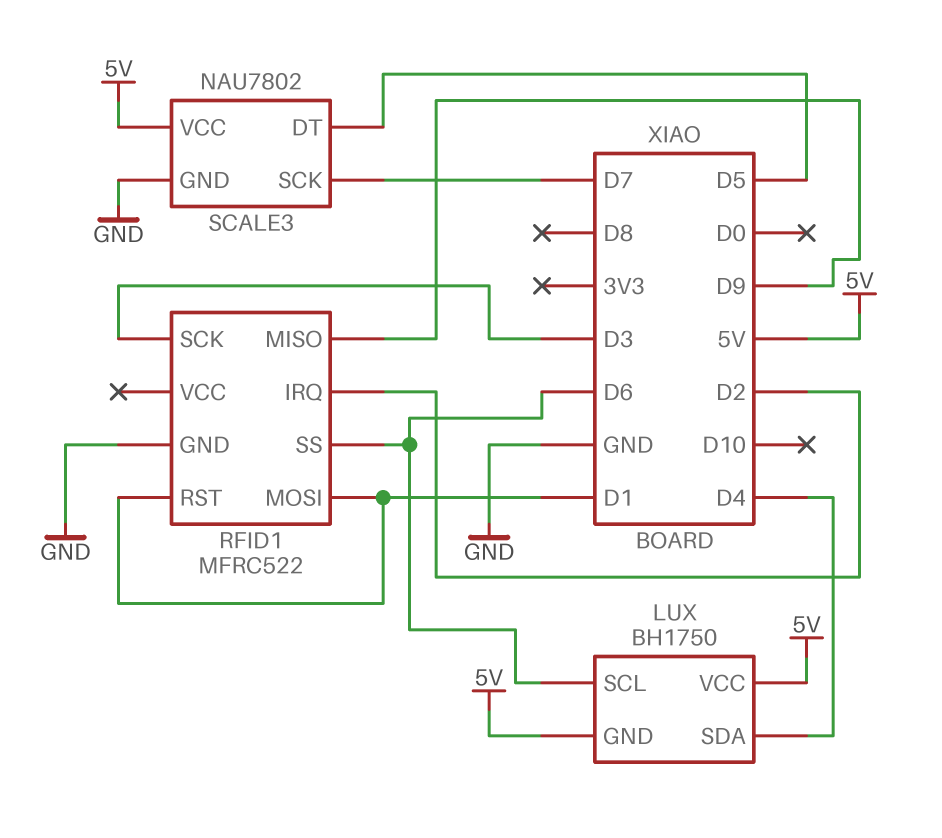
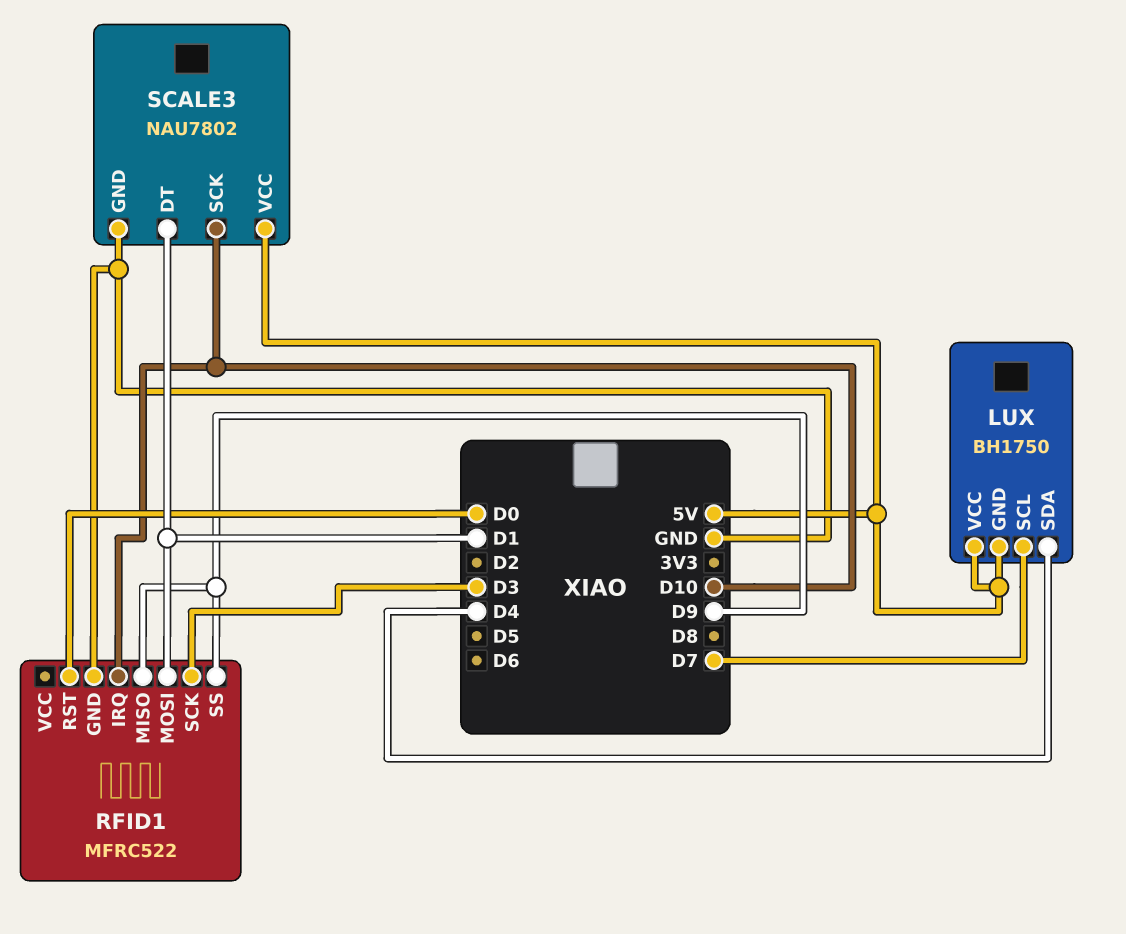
LUX pin SCL: D6 -> D7
RFID1 pin IRQ: D2 -> D10
RFID1 pin RST: D1 -> D0
RFID1 pin SS: D6 -> D9
SCALE3 pin DT: D5 -> D1
SCALE3 pin SCK: D7 -> D10

